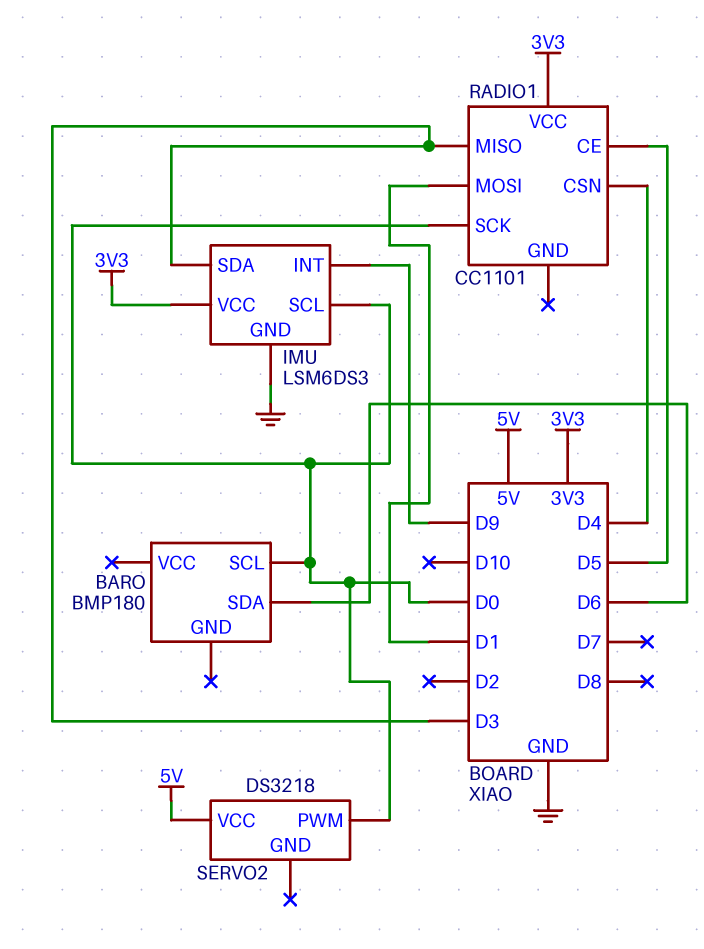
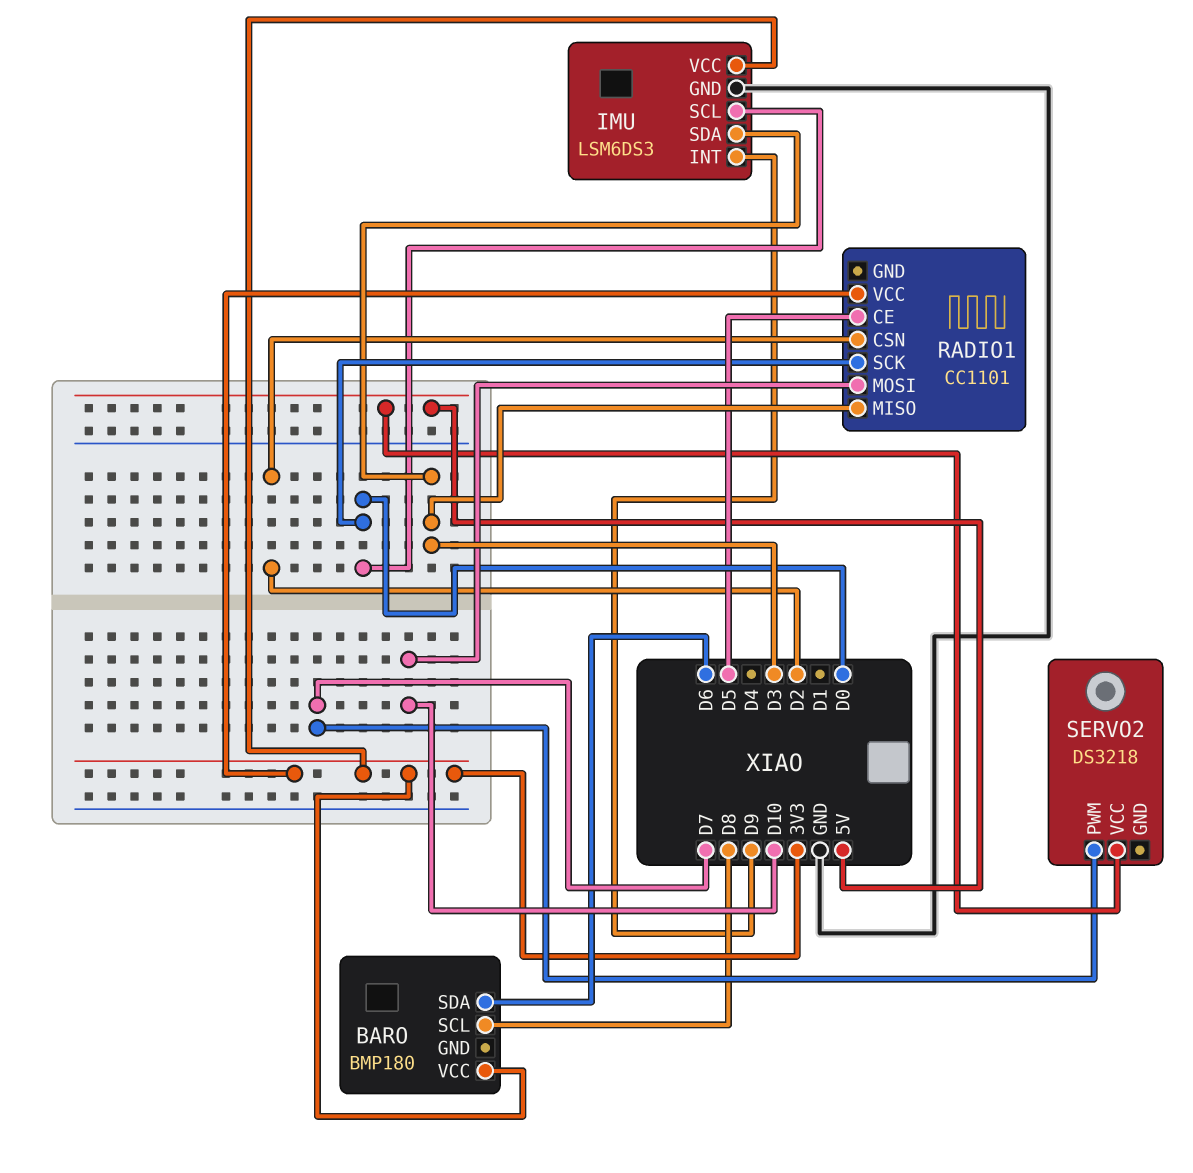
BARO pin SCL: D0 -> D8
BARO pin VCC: none -> 3V3
RADIO1 pin CSN: D4 -> D2
RADIO1 pin MOSI: D1 -> D10
SERVO2 pin PWM: D0 -> D7

